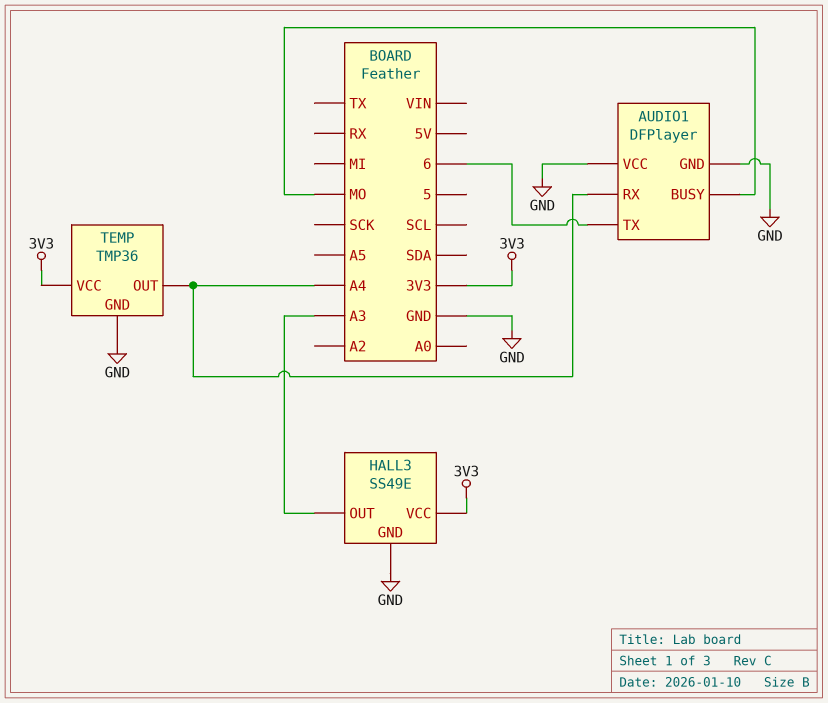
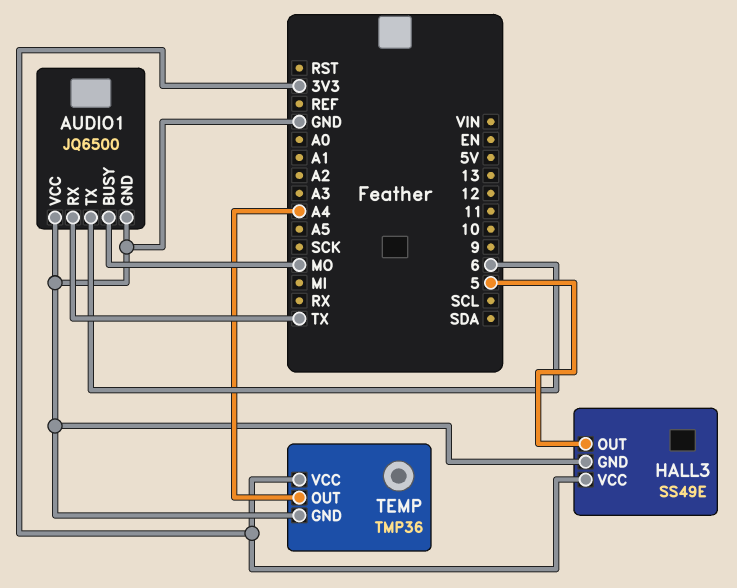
AUDIO1: DFPlayer -> JQ6500
AUDIO1 pin RX: A4 -> TX
HALL3 pin OUT: A3 -> 5

